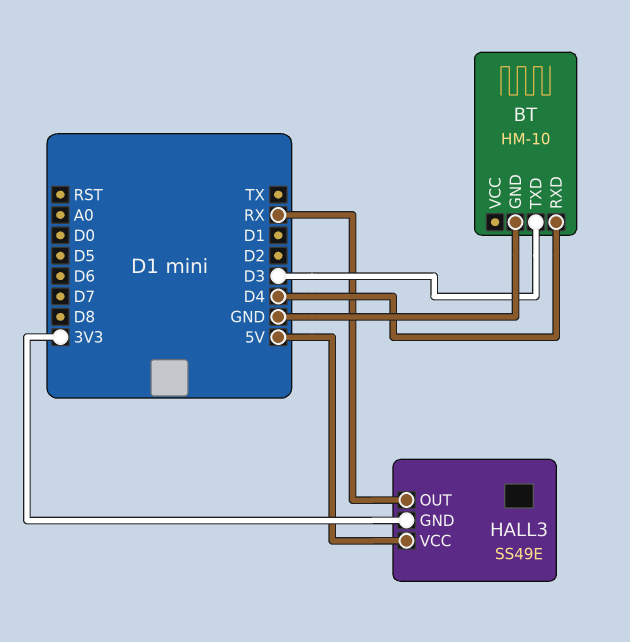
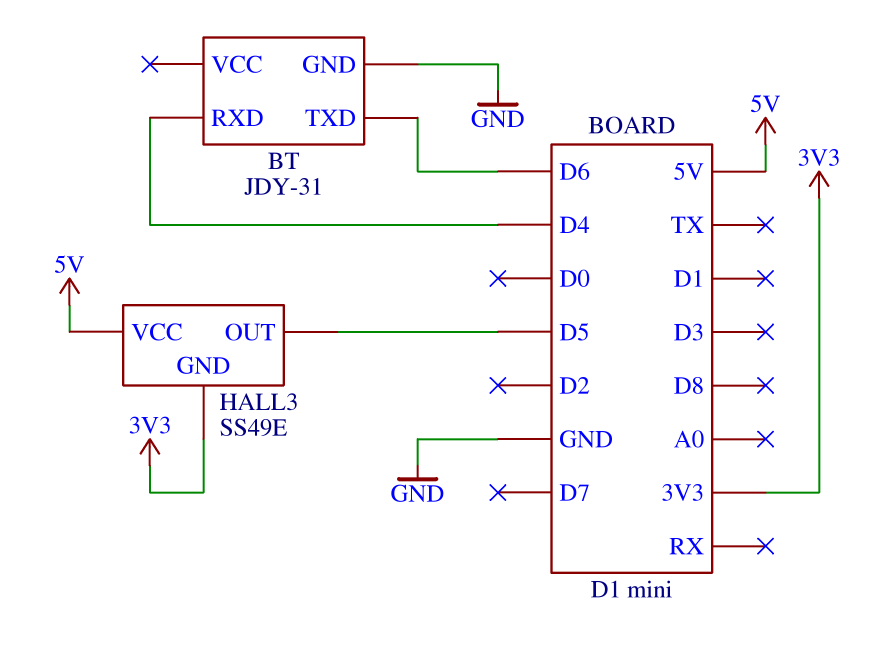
BT: HM-10 -> JDY-31
BT pin TXD: D3 -> D6
HALL3 pin OUT: RX -> D5

